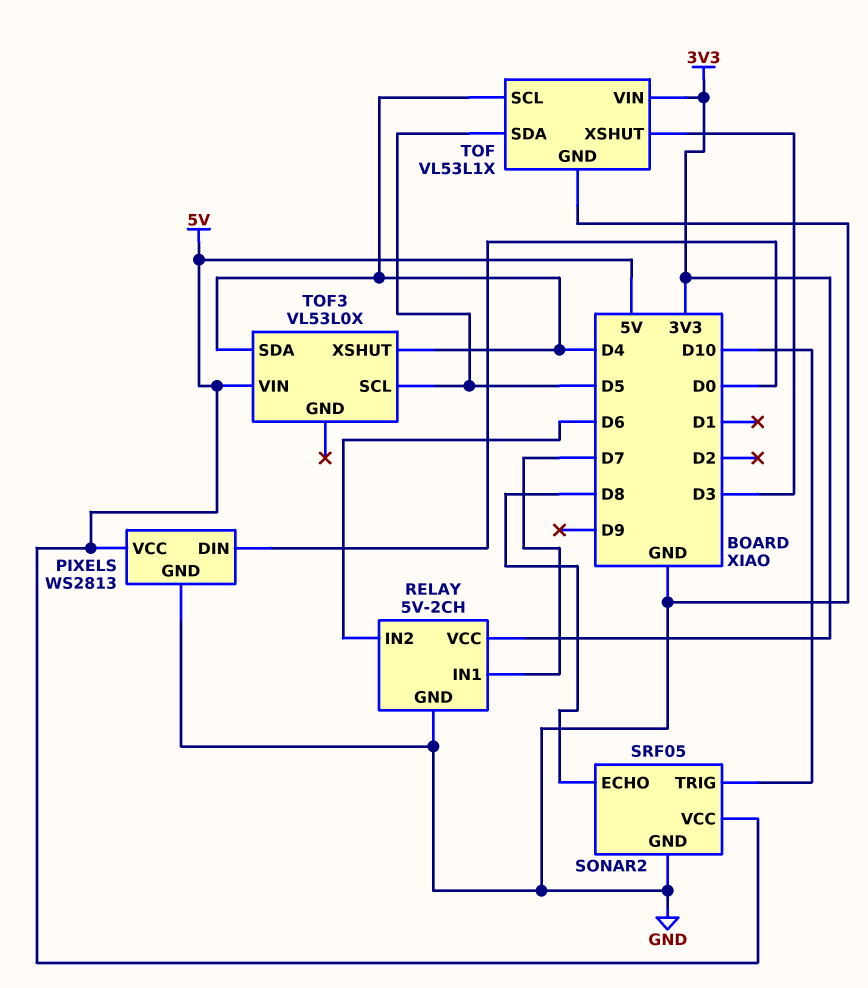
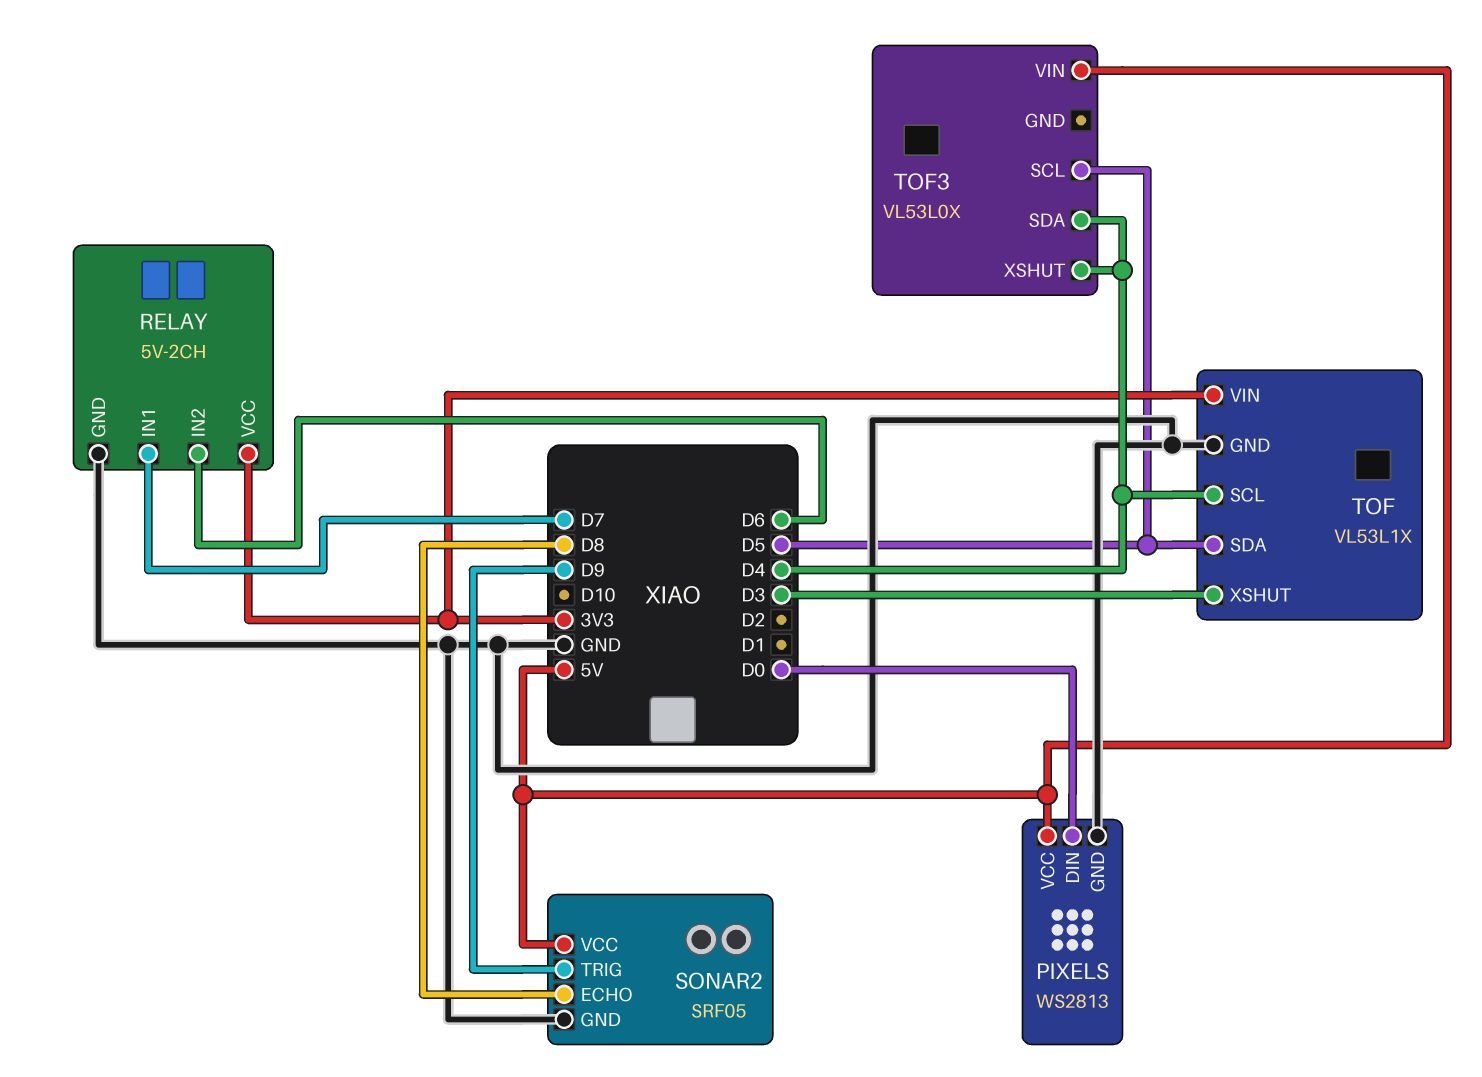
SONAR2 pin TRIG: D10 -> D9

